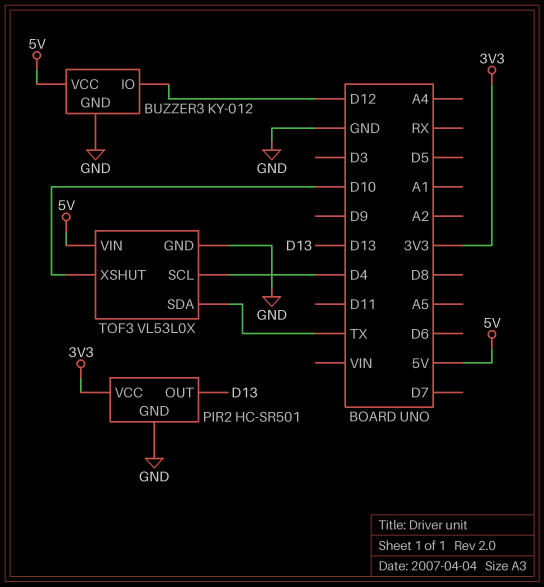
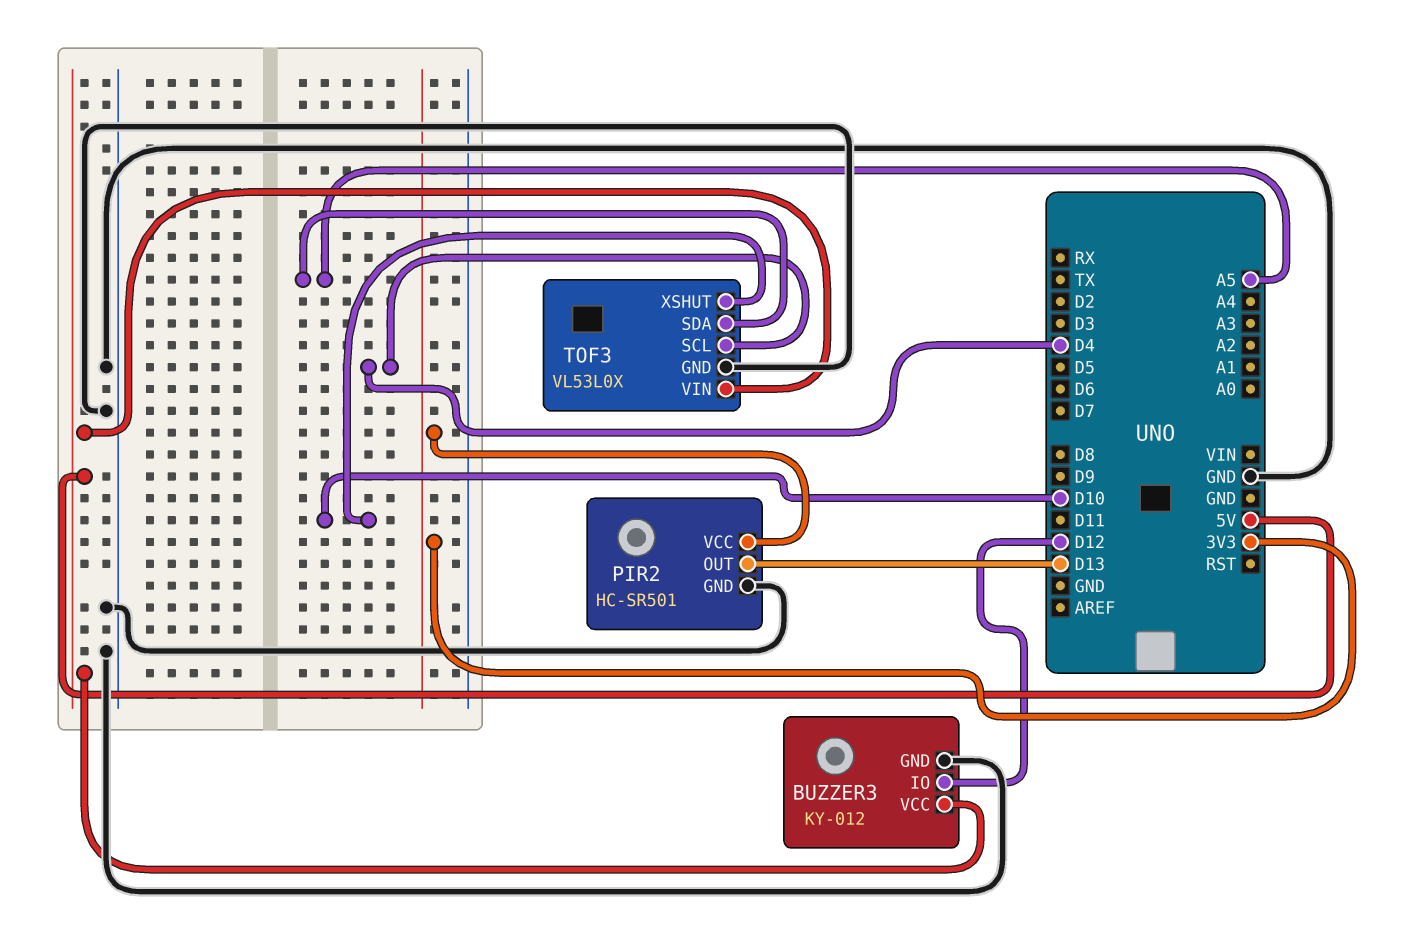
TOF3 pin SDA: TX -> A5

